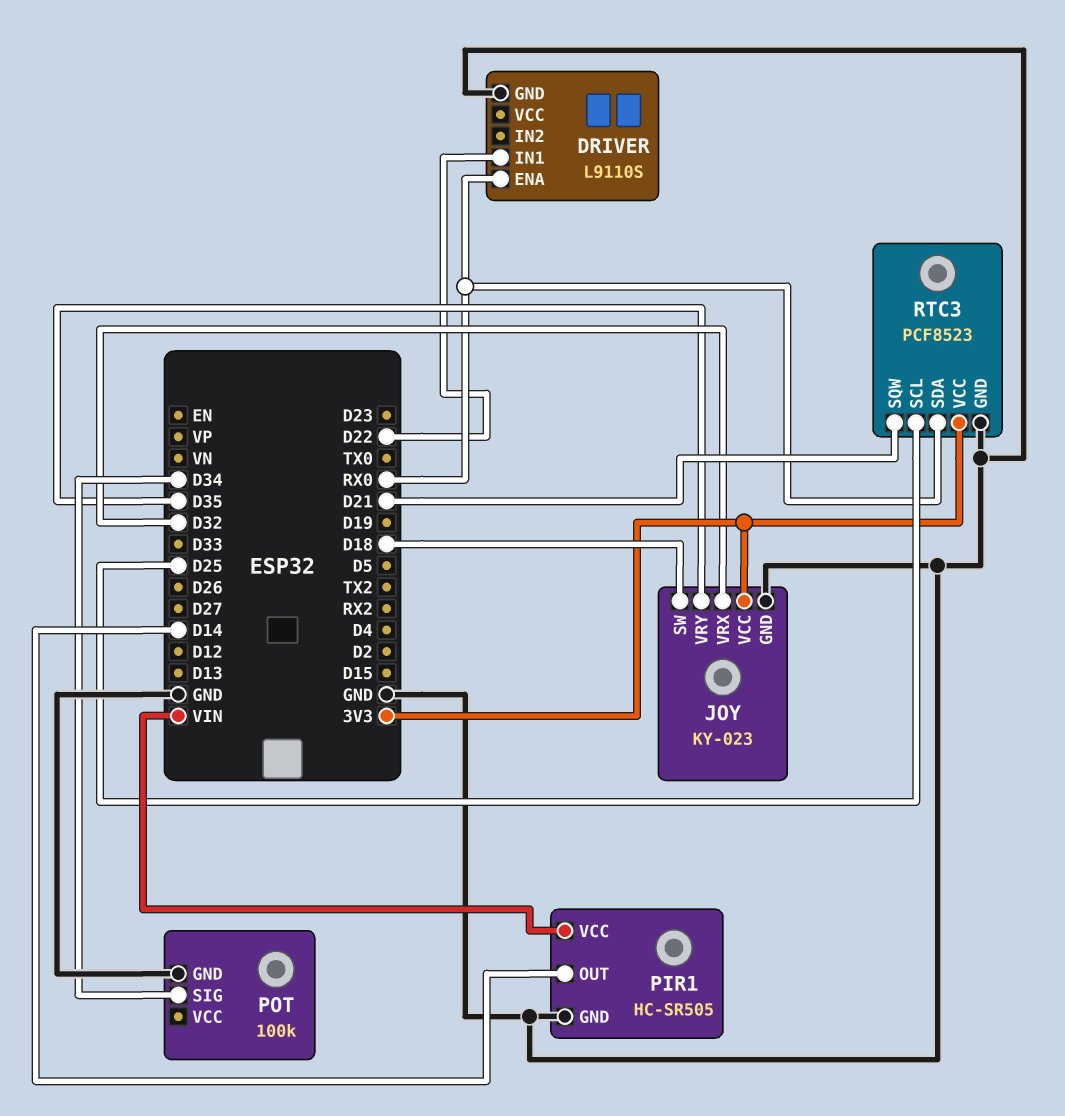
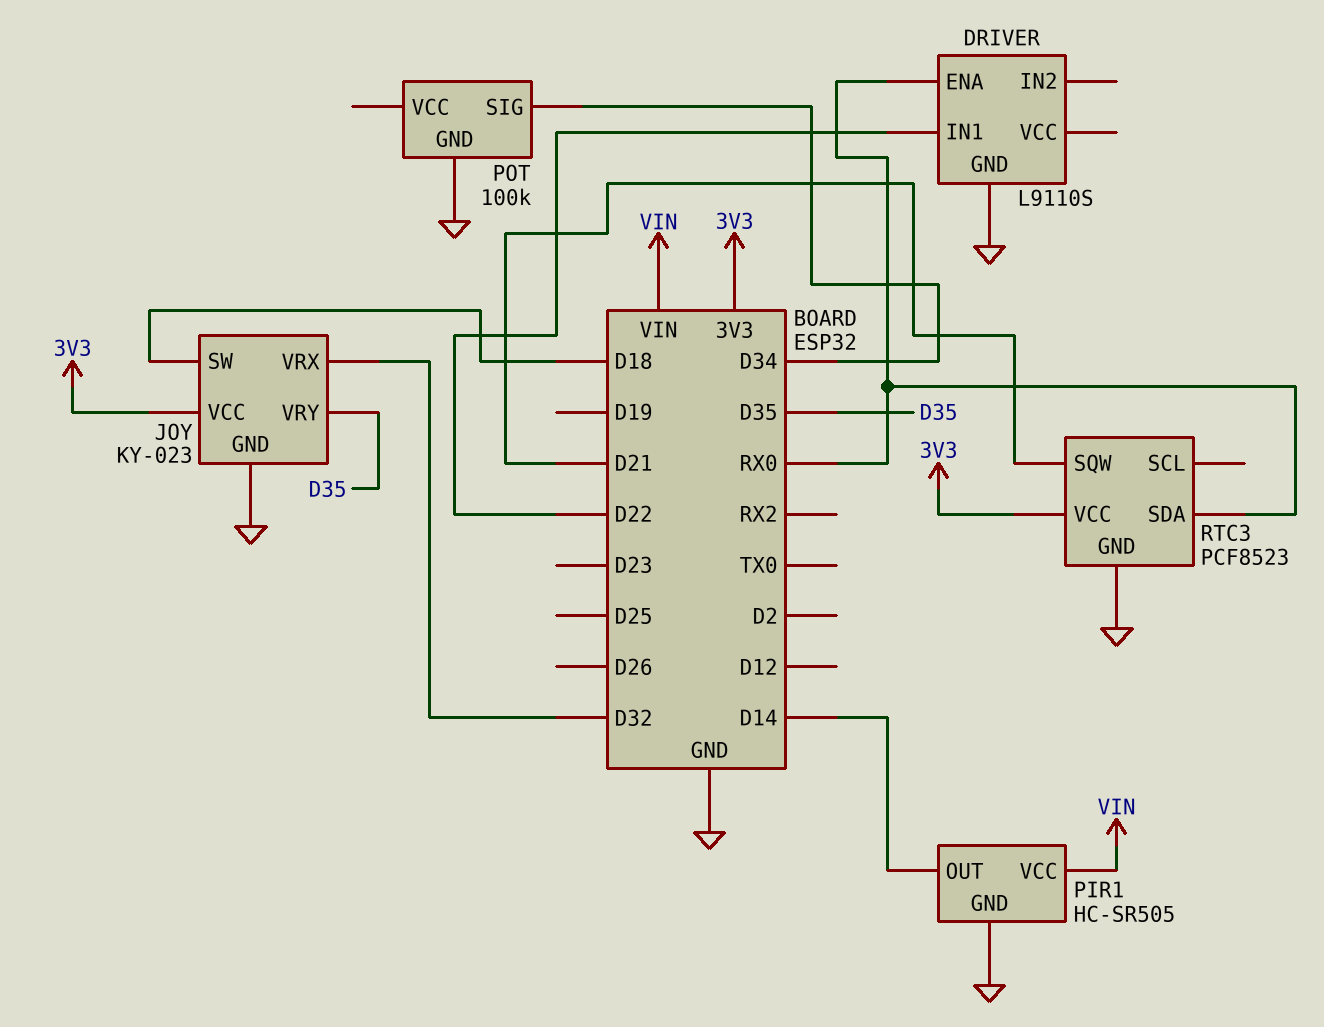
RTC3 pin SCL: D25 -> none

